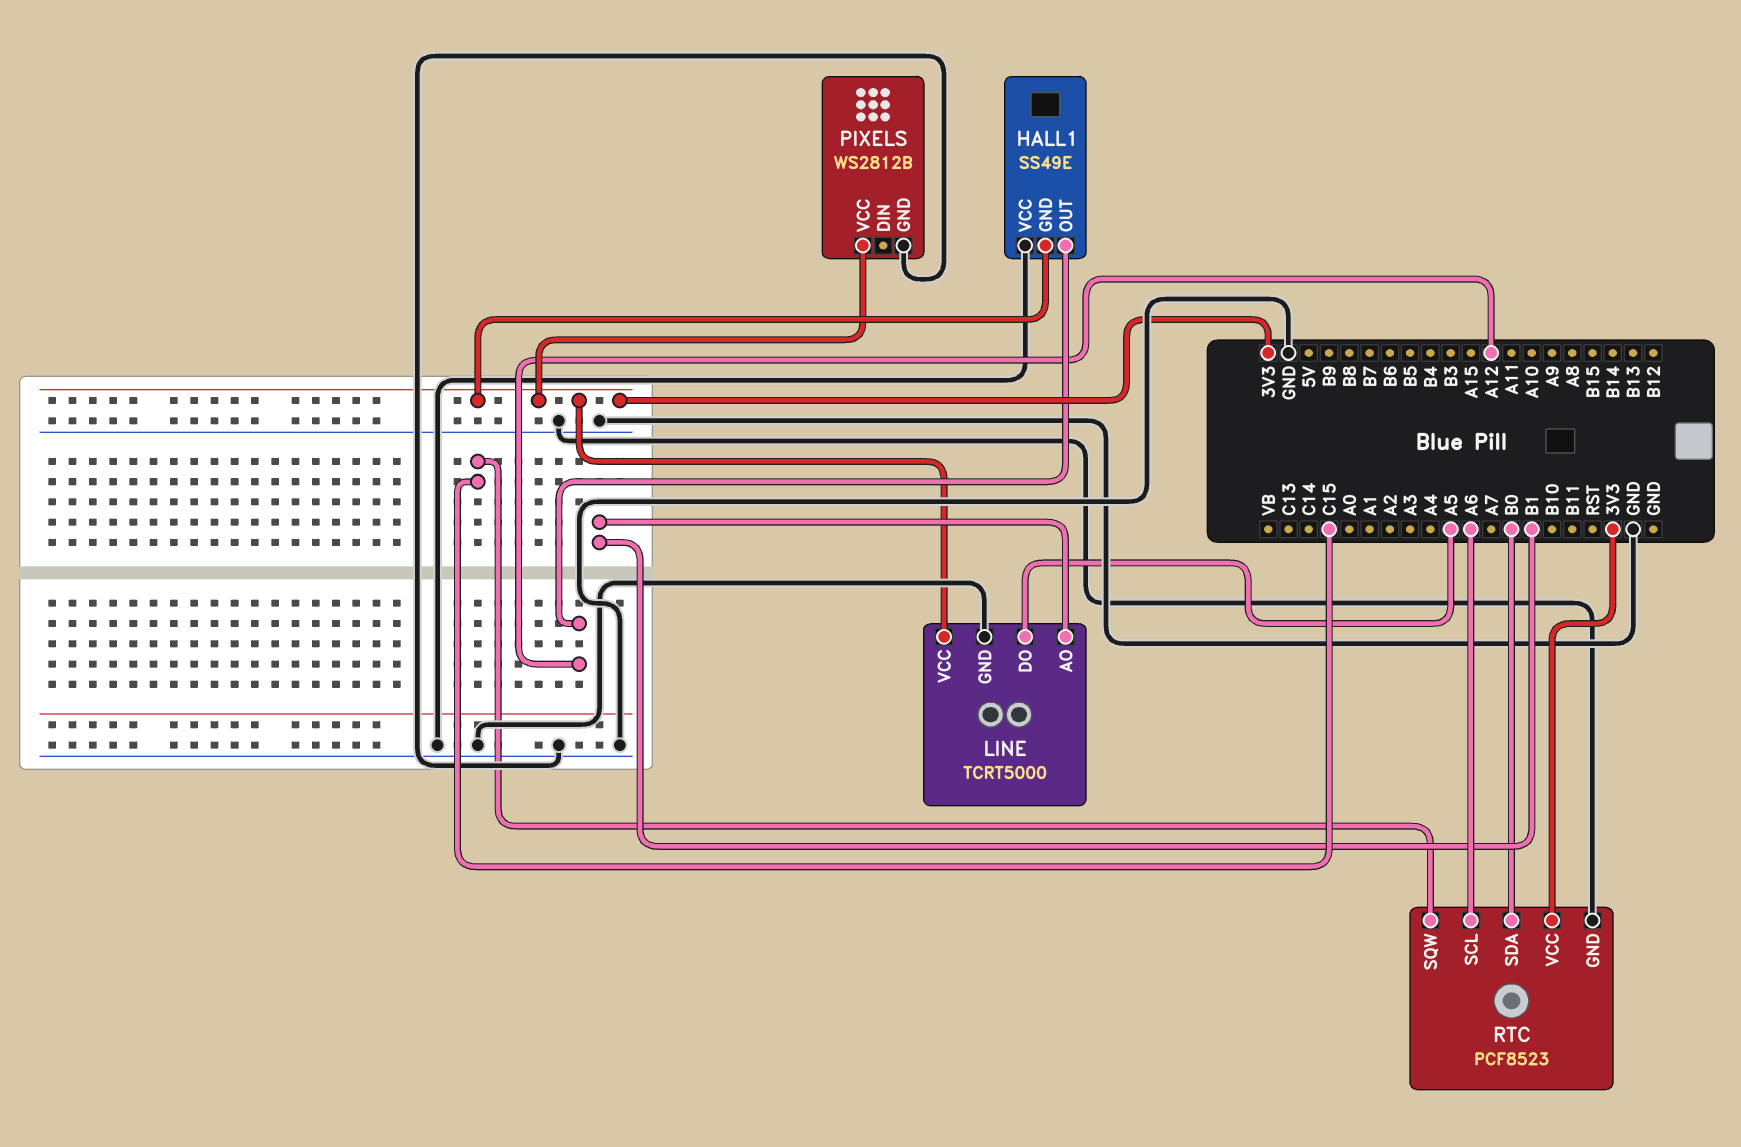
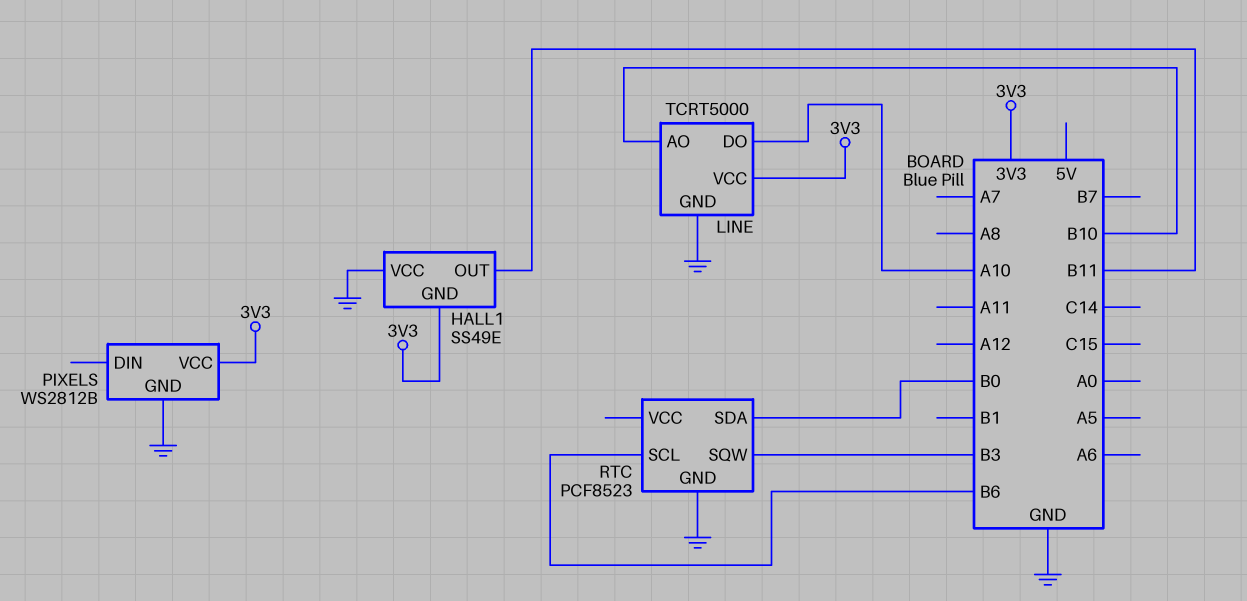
HALL1 pin OUT: A12 -> B11
LINE pin AO: B1 -> B10
LINE pin DO: A5 -> A10
RTC pin SCL: A6 -> B6
RTC pin SQW: C15 -> B3
RTC pin VCC: 3V3 -> none

